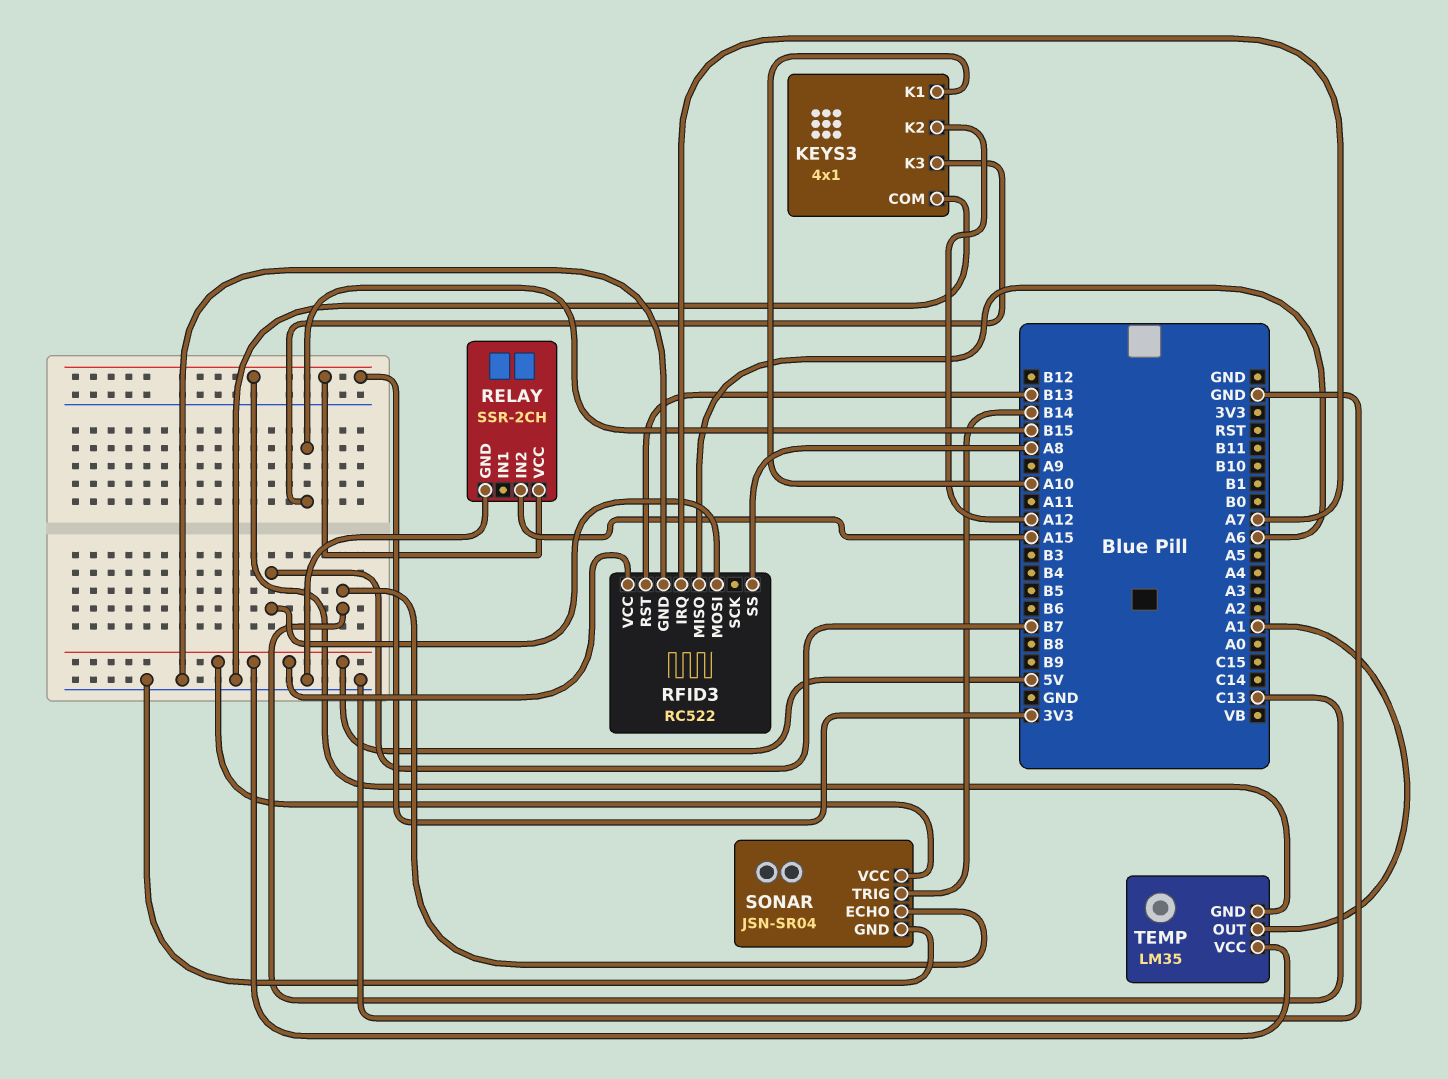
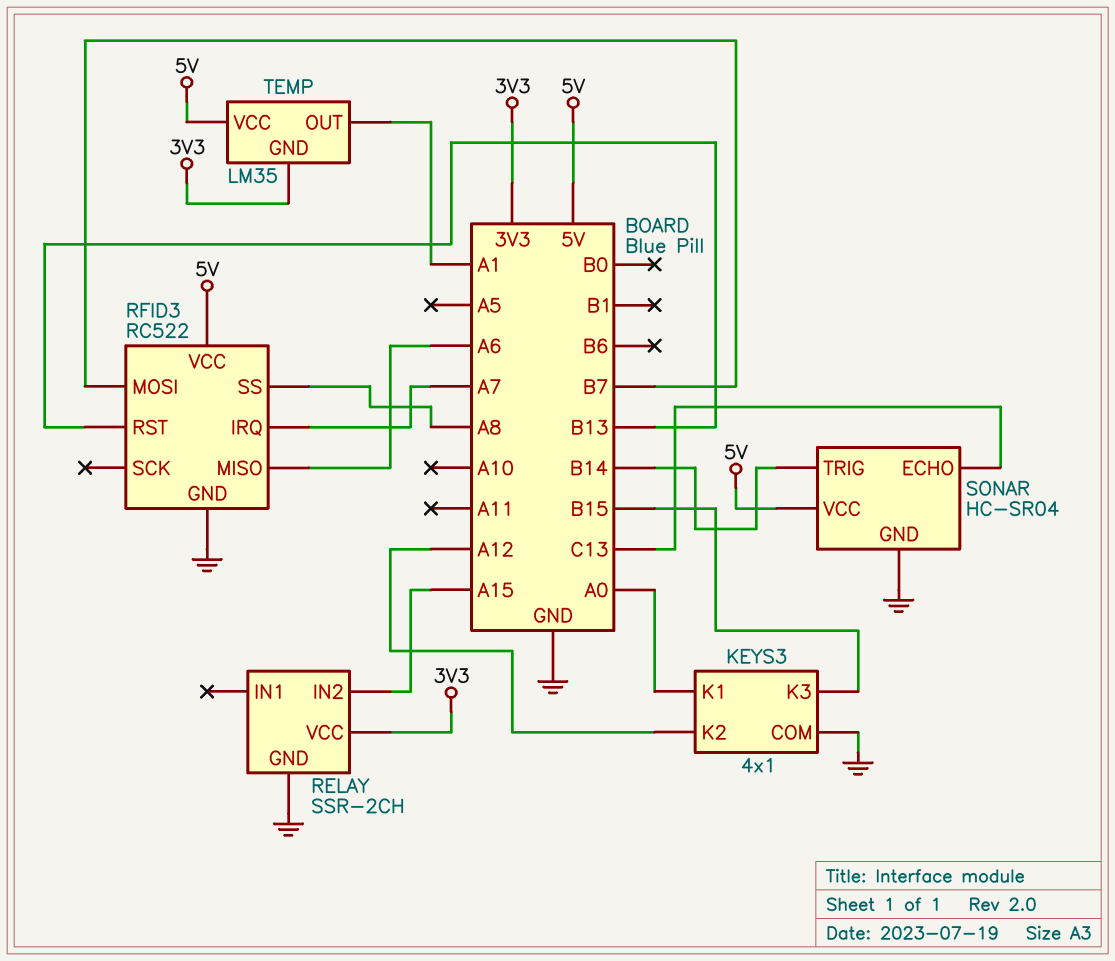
KEYS3 pin K1: A10 -> A0
SONAR: JSN-SR04 -> HC-SR04

